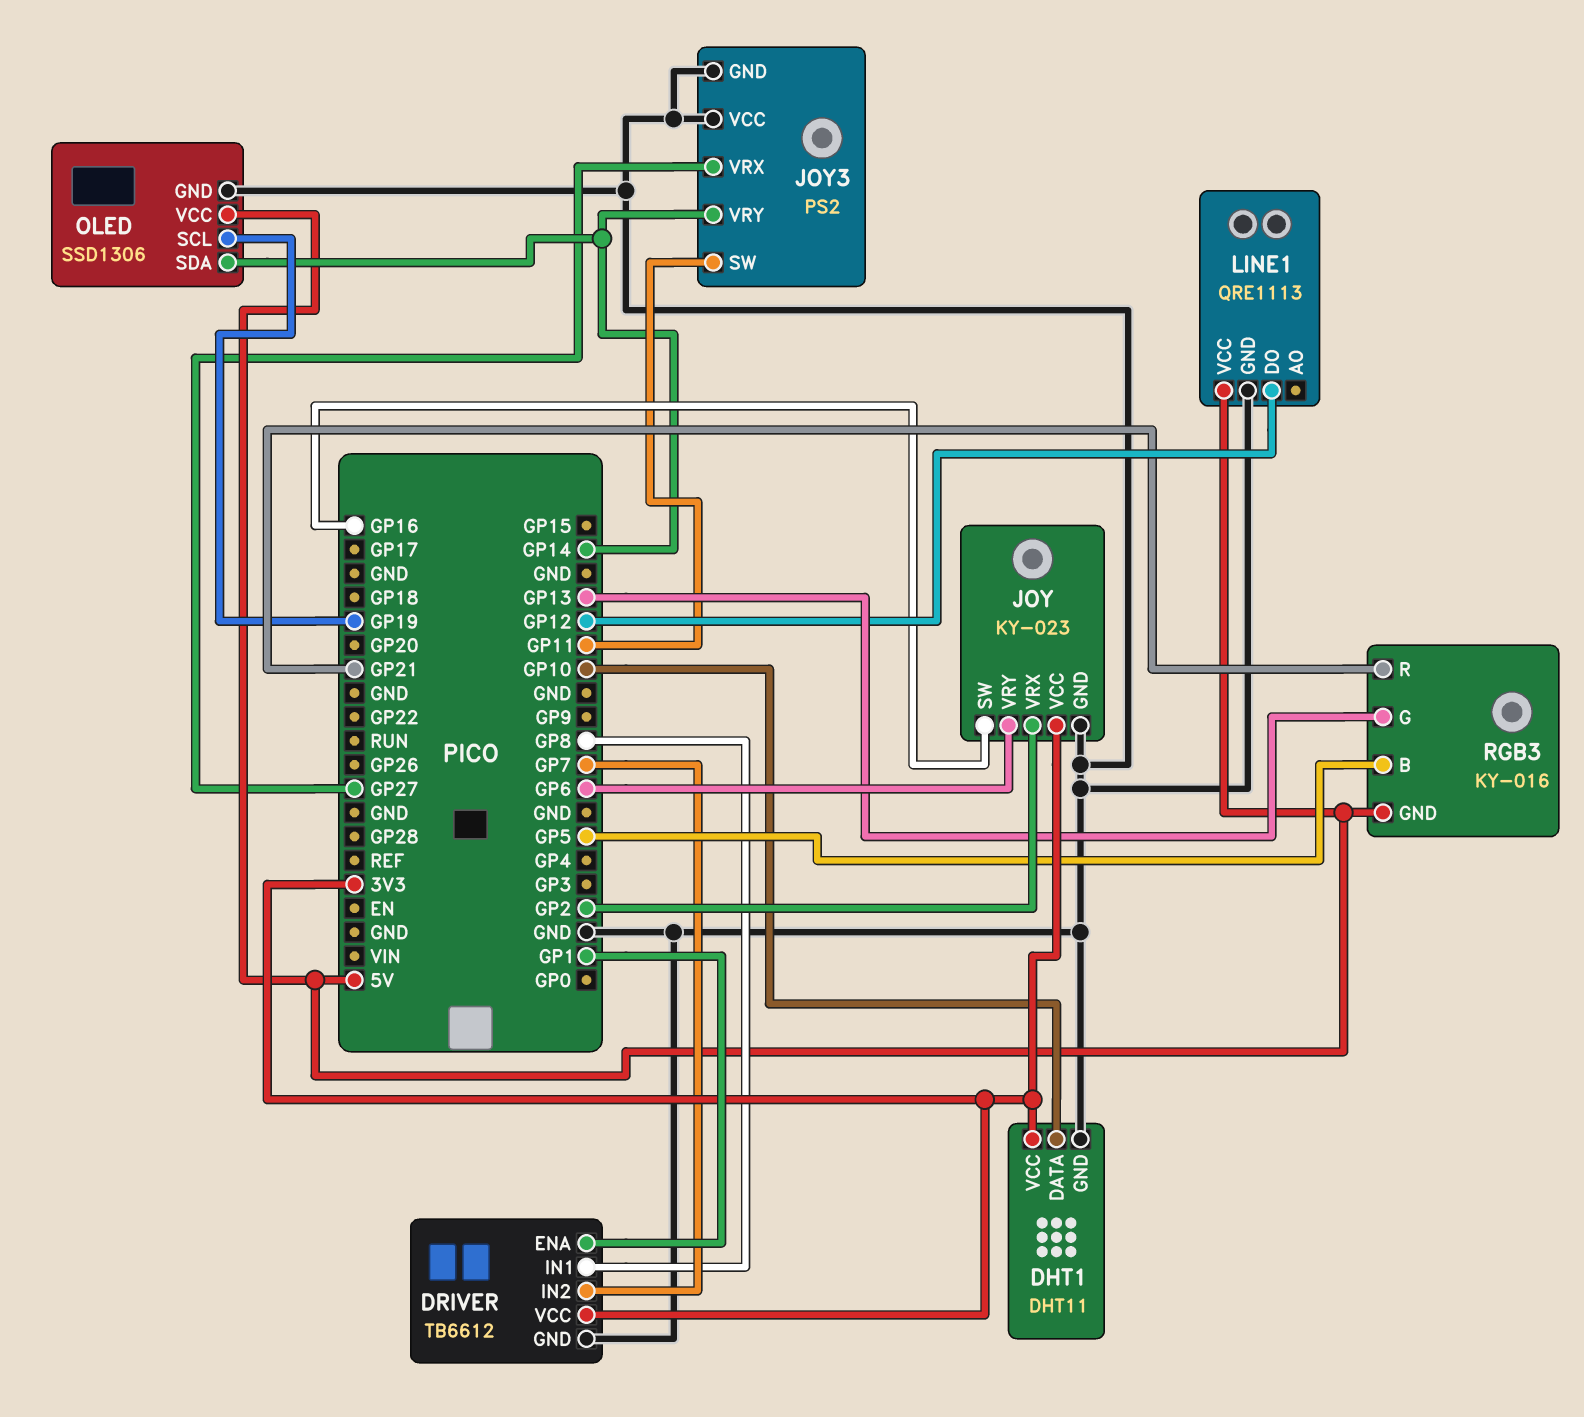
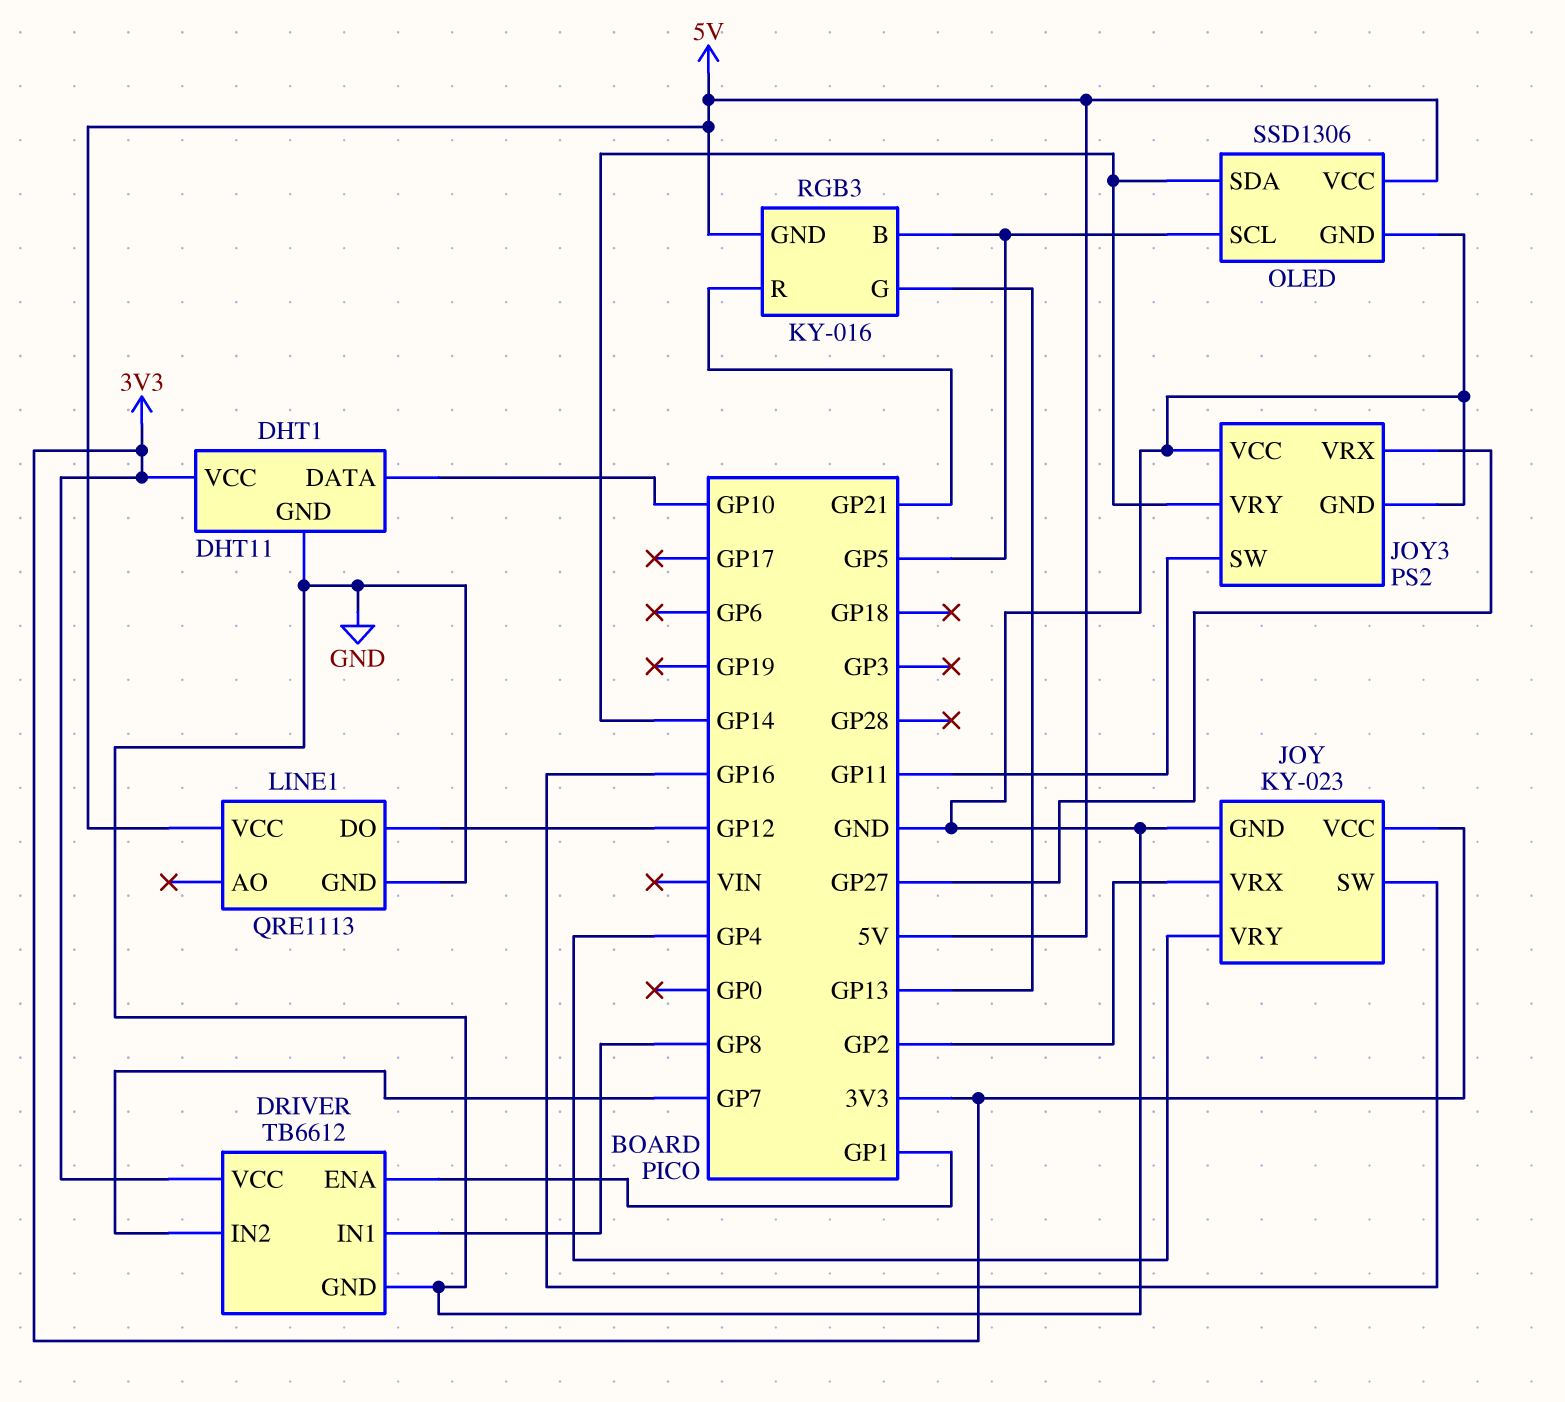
JOY pin VRY: GP6 -> GP4
OLED pin SCL: GP19 -> GP5

